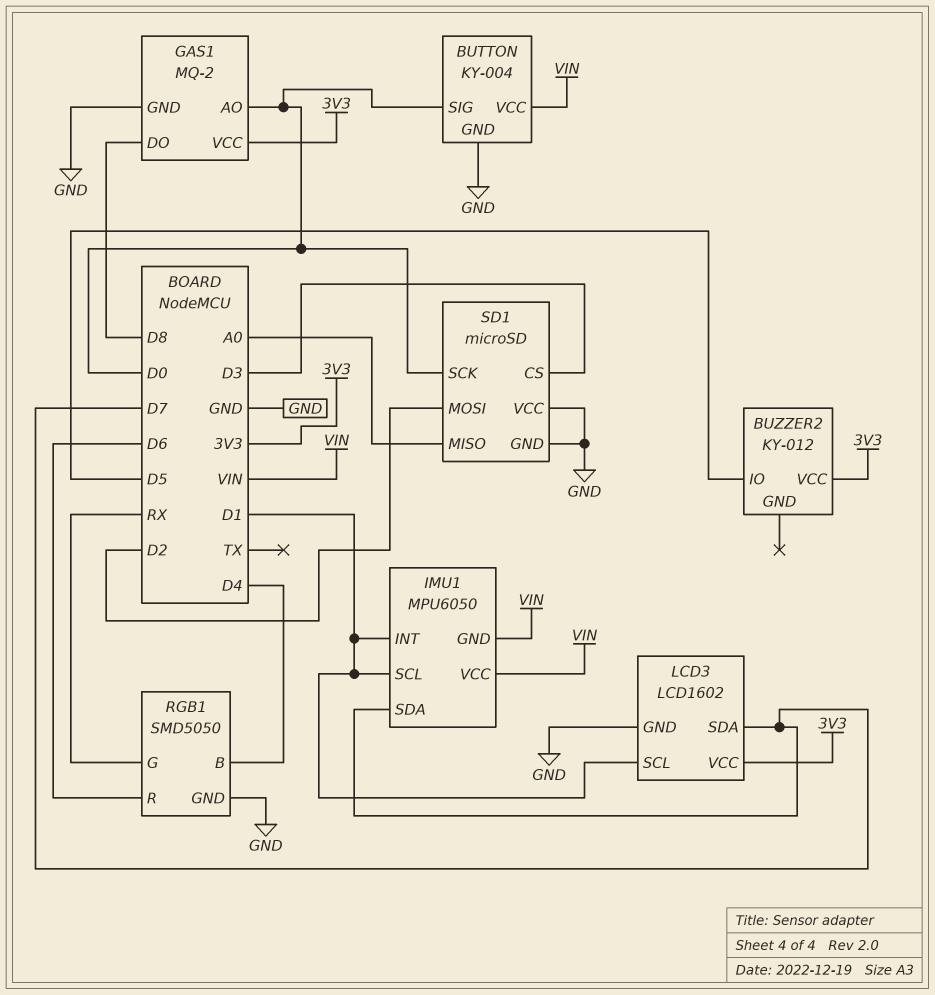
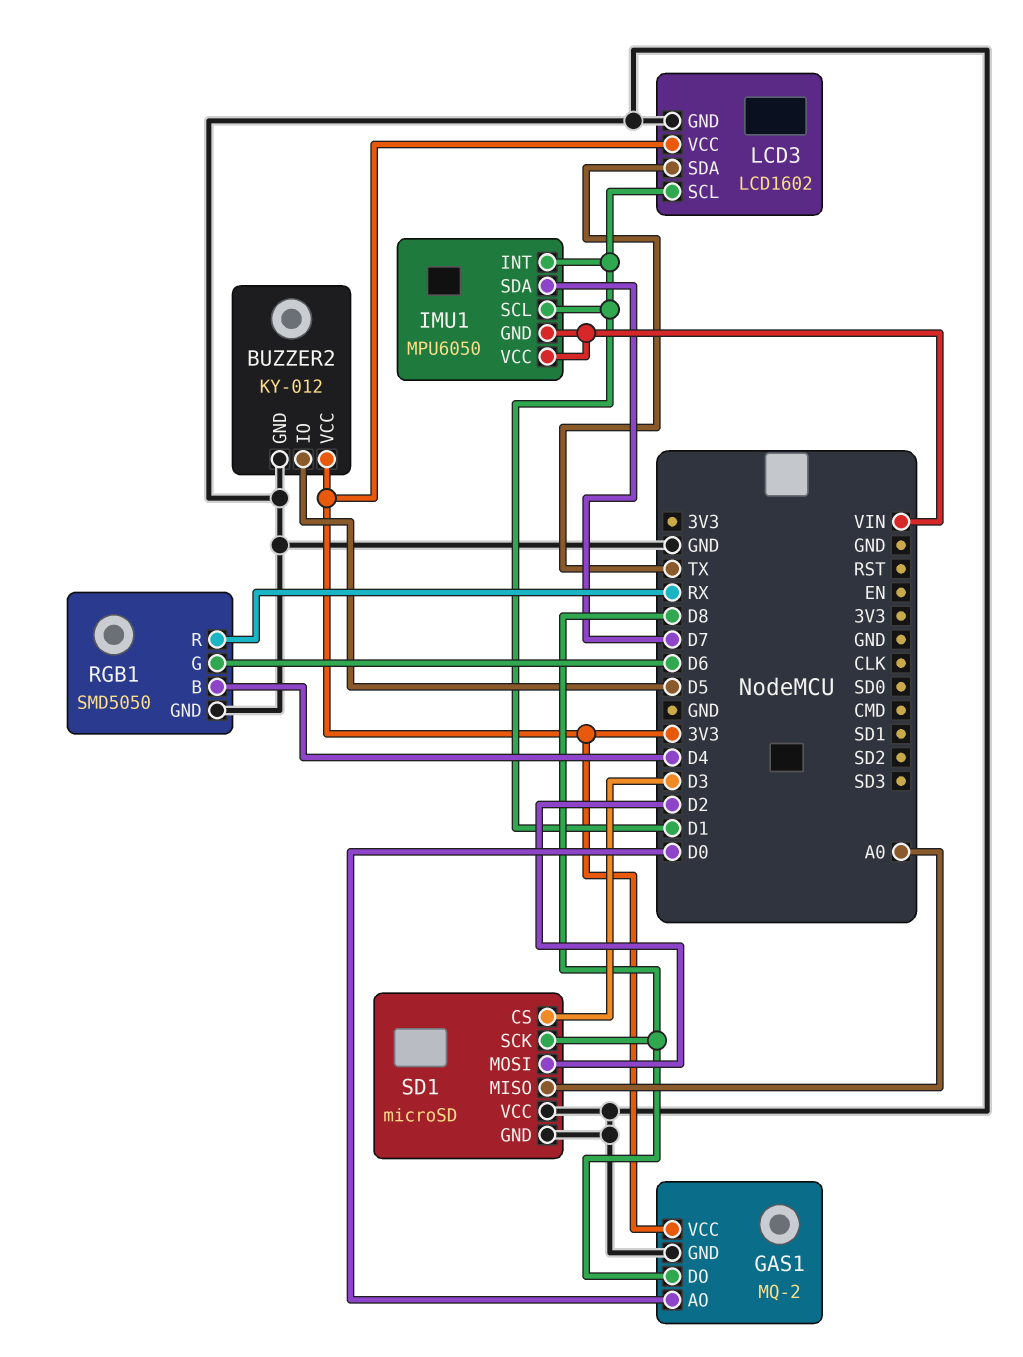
BUTTON: KY-004 -> none
BUTTON pin GND: GND -> none
BUTTON pin SIG: D0 -> none
BUTTON pin VCC: VIN -> none
BUZZER2 pin GND: none -> GND
LCD3 pin SDA: D7 -> TX
RGB1 pin G: RX -> D6
RGB1 pin R: D6 -> RX
SD1 pin SCK: D0 -> D8

